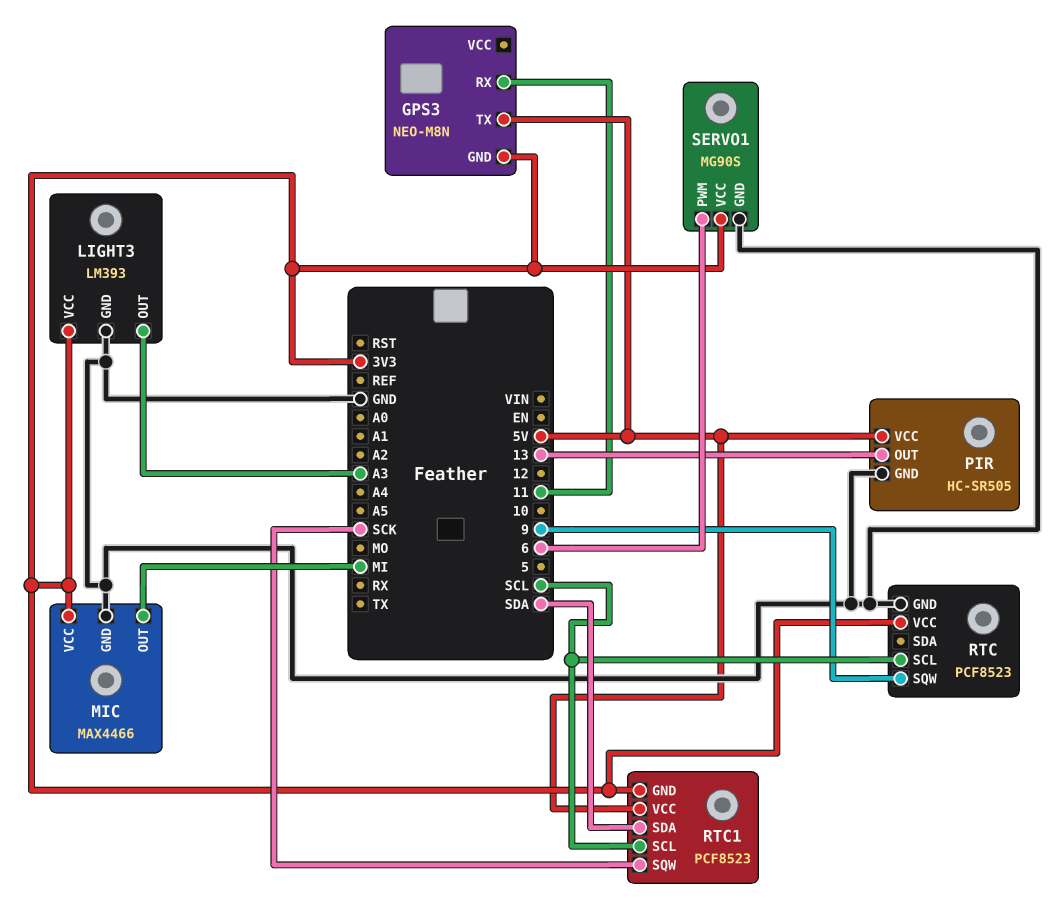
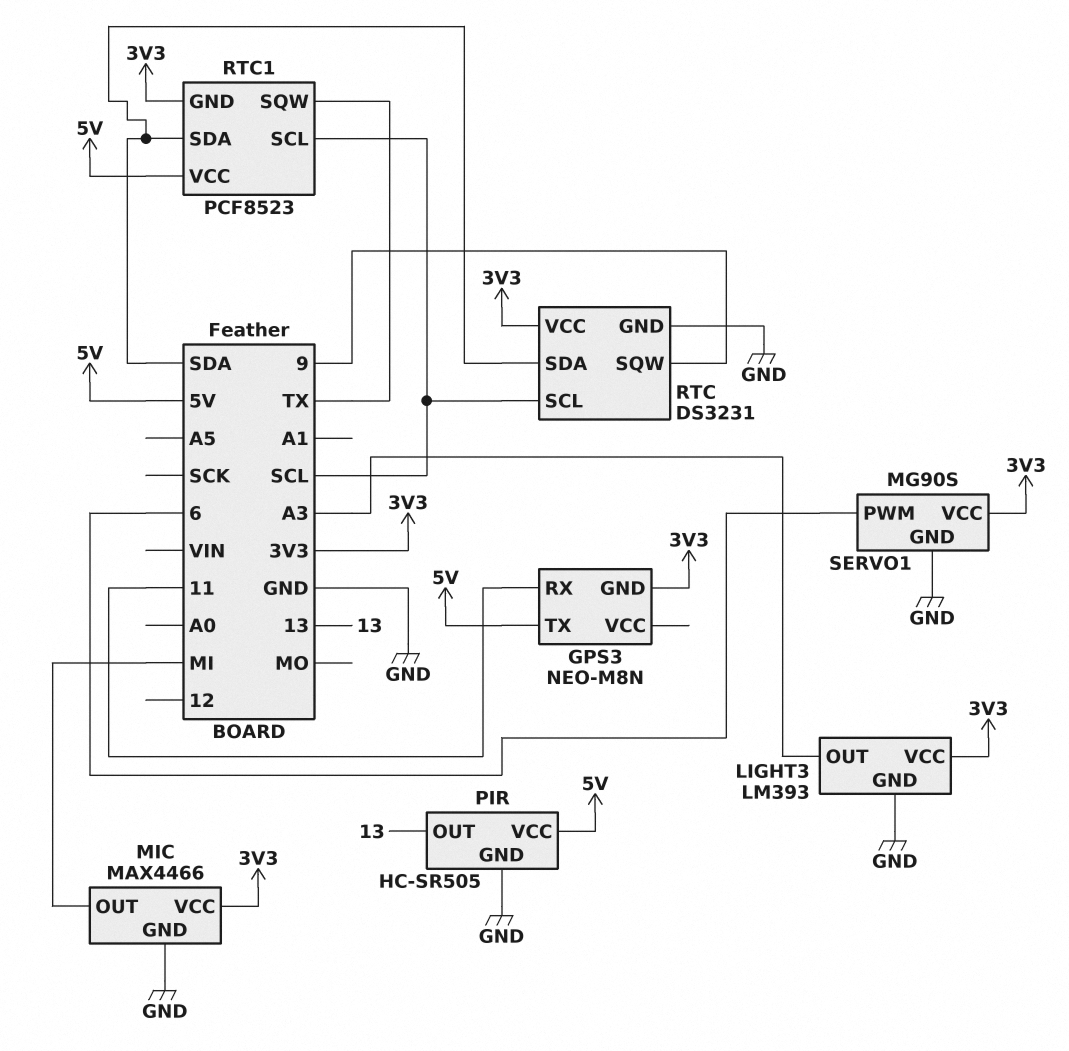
RTC: PCF8523 -> DS3231
RTC pin SDA: none -> SDA
RTC1 pin SQW: SCK -> TX

